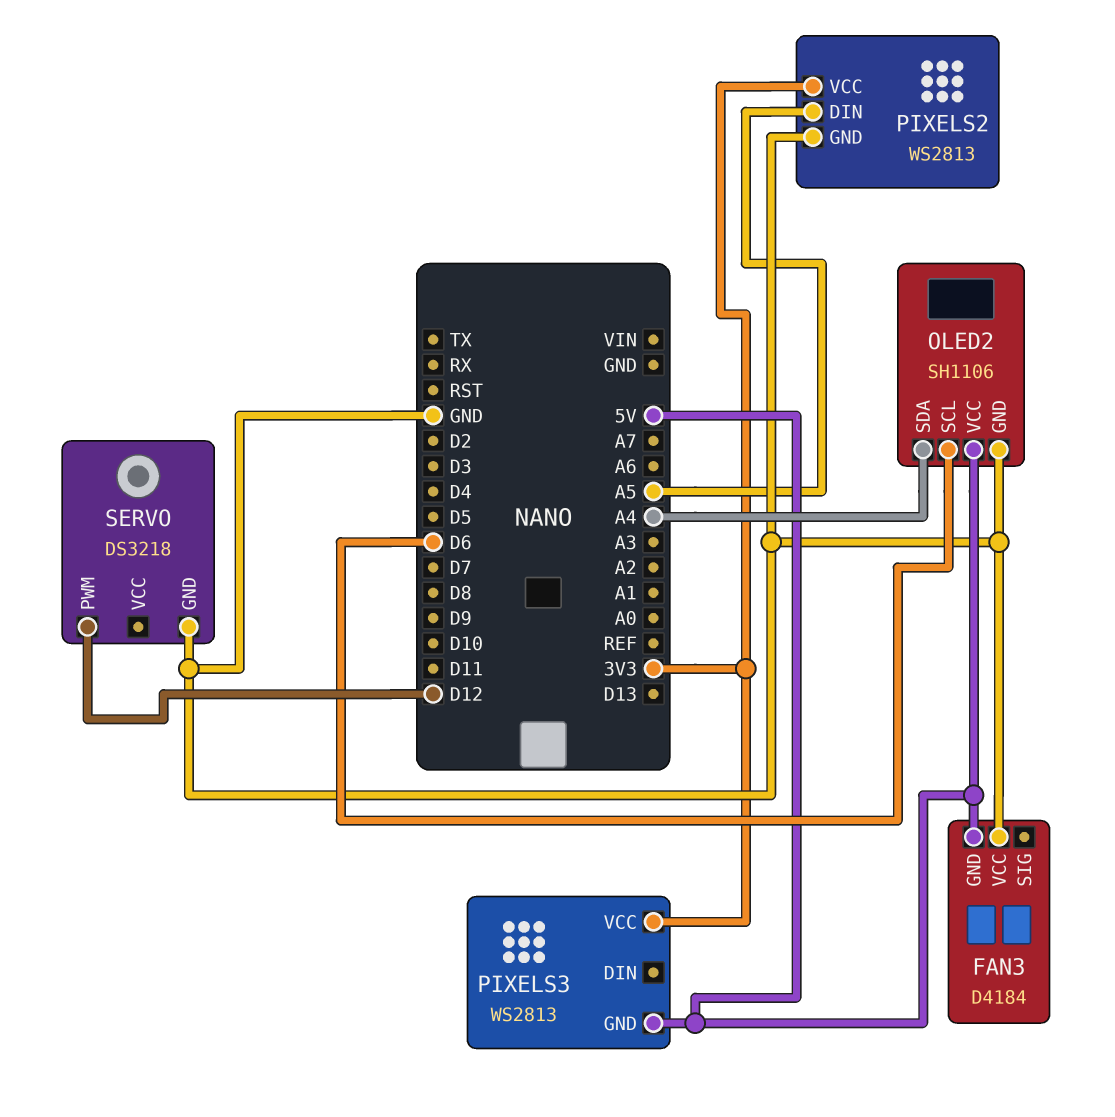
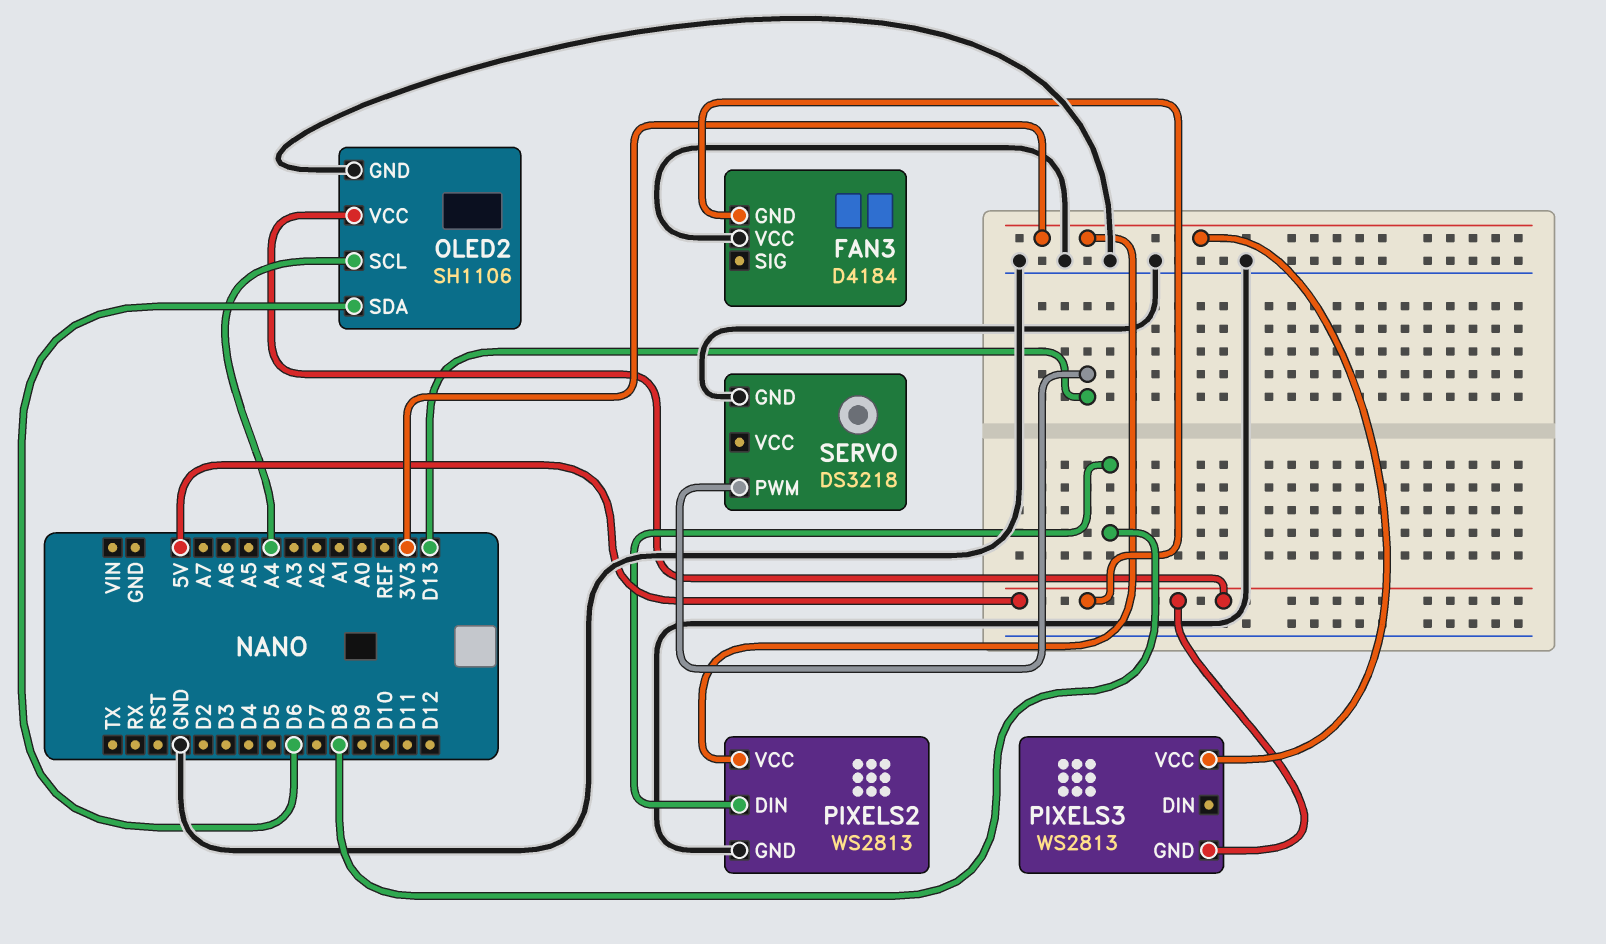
OLED2 pin SCL: D6 -> A4
OLED2 pin SDA: A4 -> D6
PIXELS2 pin DIN: A5 -> D8
SERVO pin PWM: D12 -> D13

